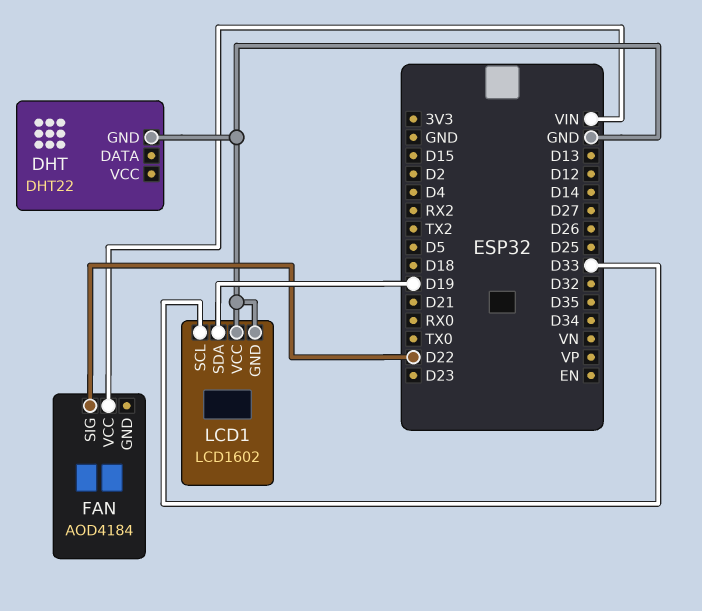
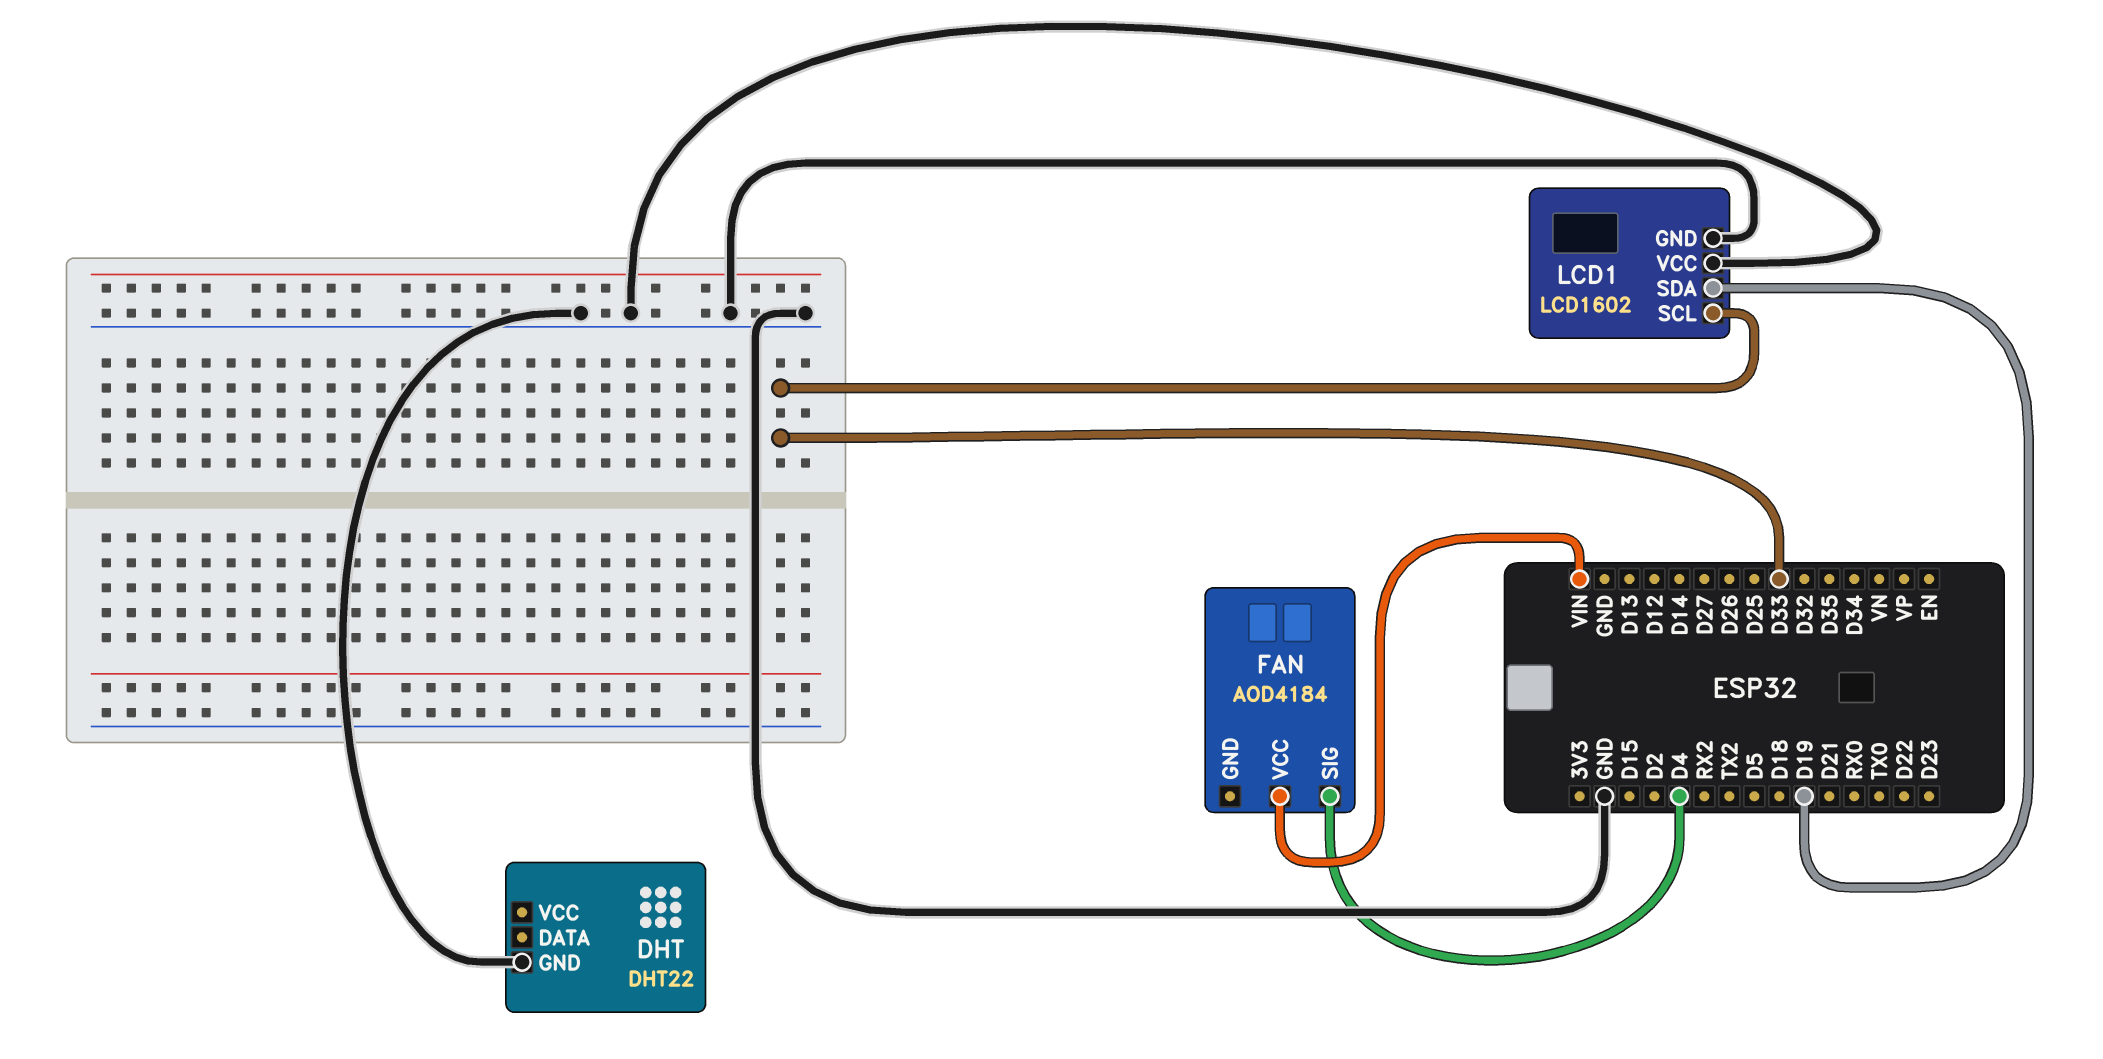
FAN pin SIG: D22 -> D4

